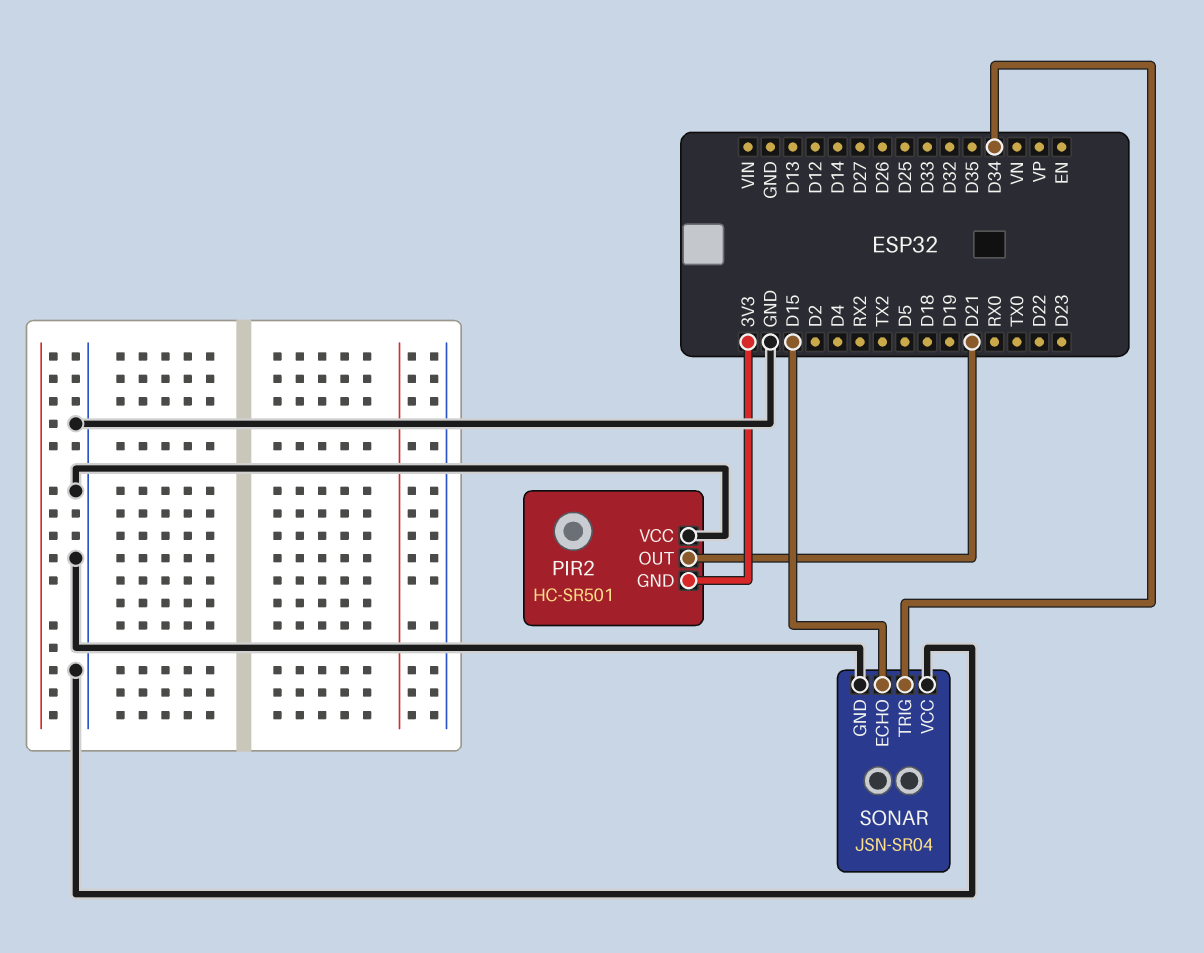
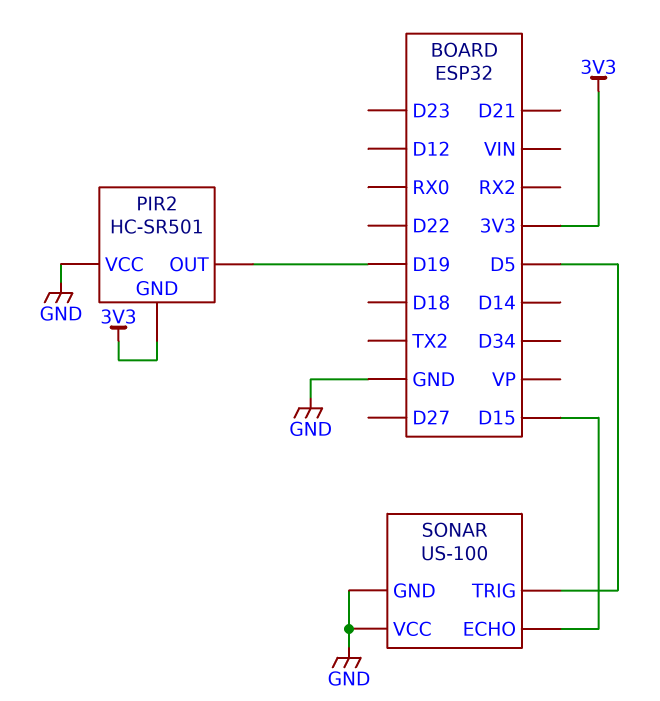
PIR2 pin OUT: D21 -> D19
SONAR: JSN-SR04 -> US-100
SONAR pin TRIG: D34 -> D5

